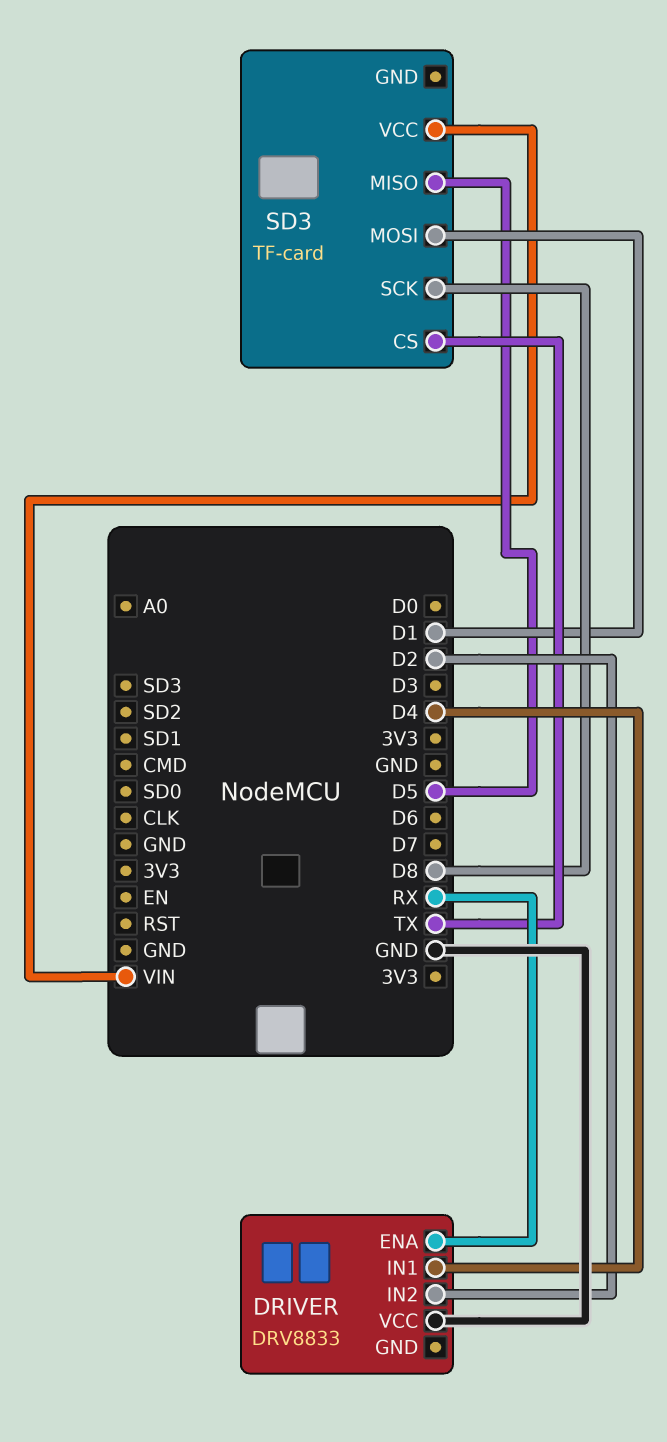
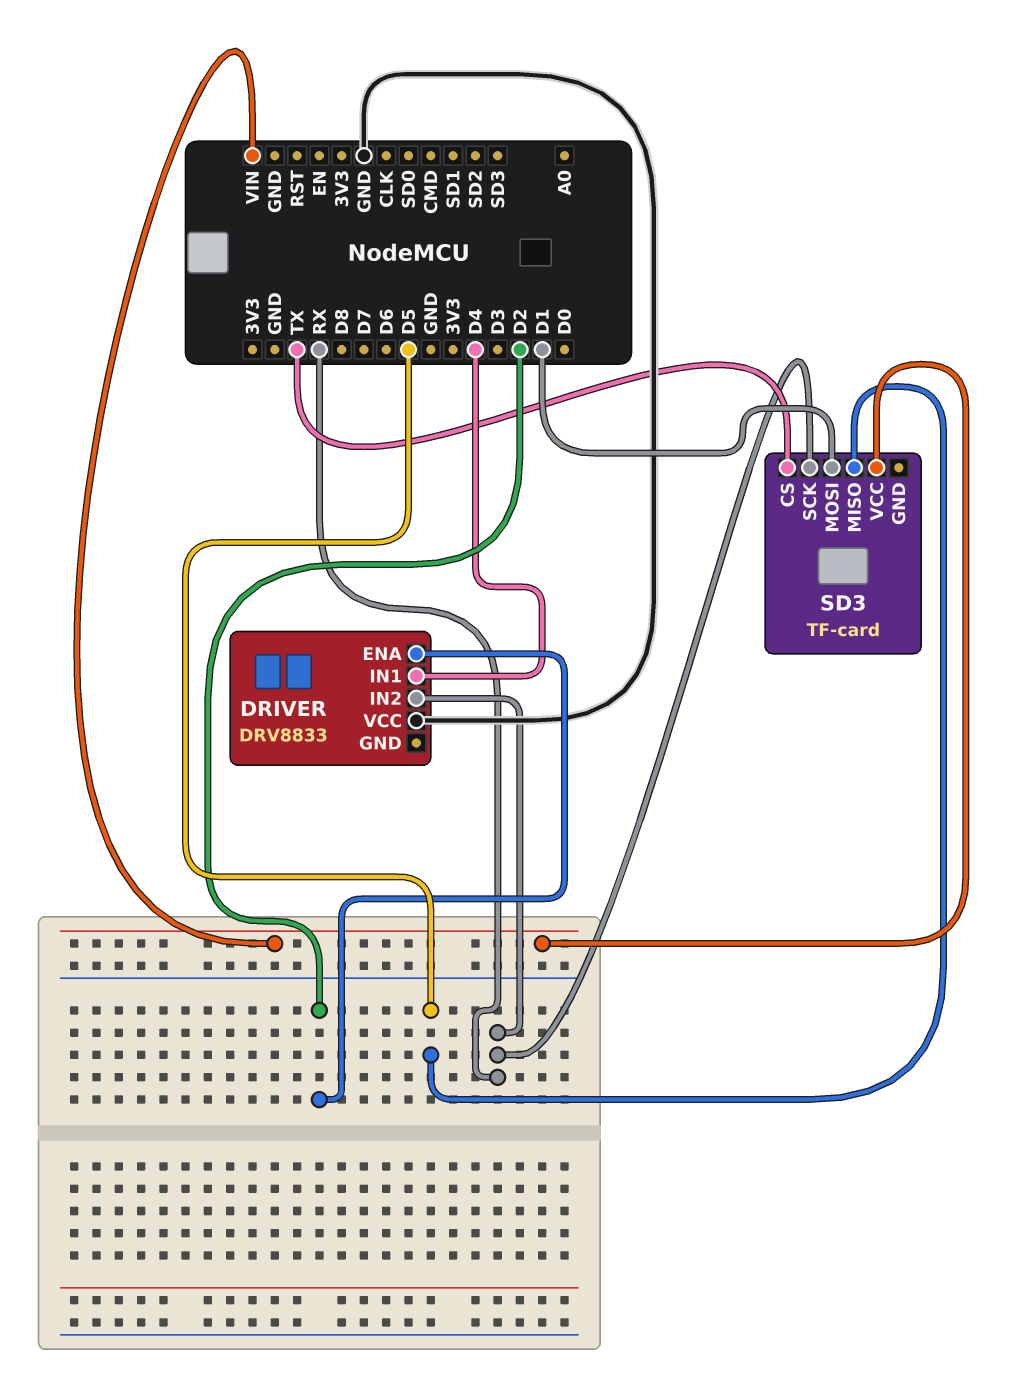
DRIVER pin ENA: RX -> D2
DRIVER pin IN2: D2 -> RX
SD3 pin SCK: D8 -> RX

